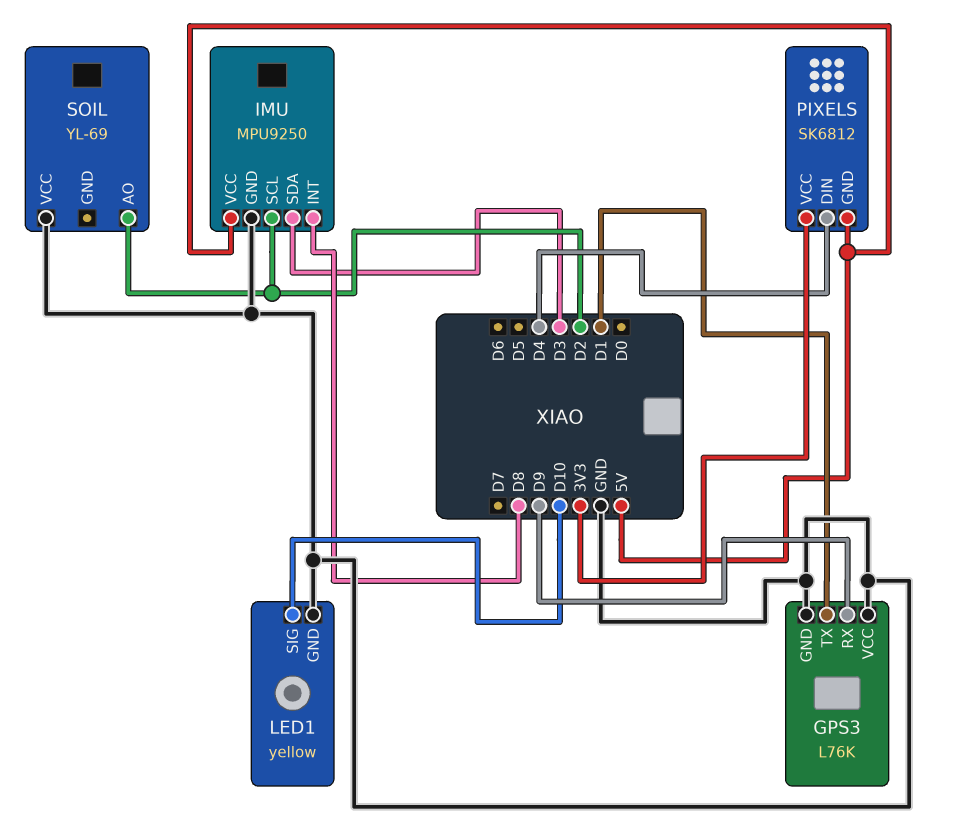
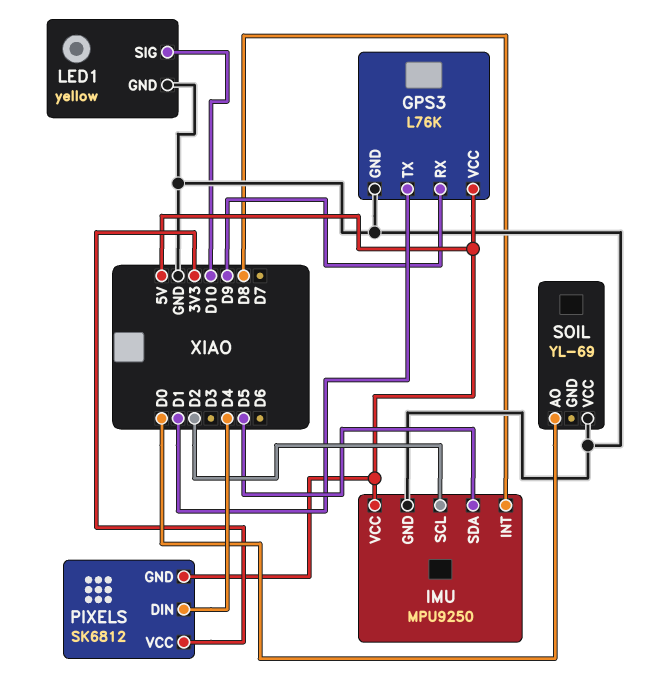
GPS3 pin VCC: GND -> 5V
IMU pin SDA: D3 -> D5
SOIL pin AO: D2 -> D0

